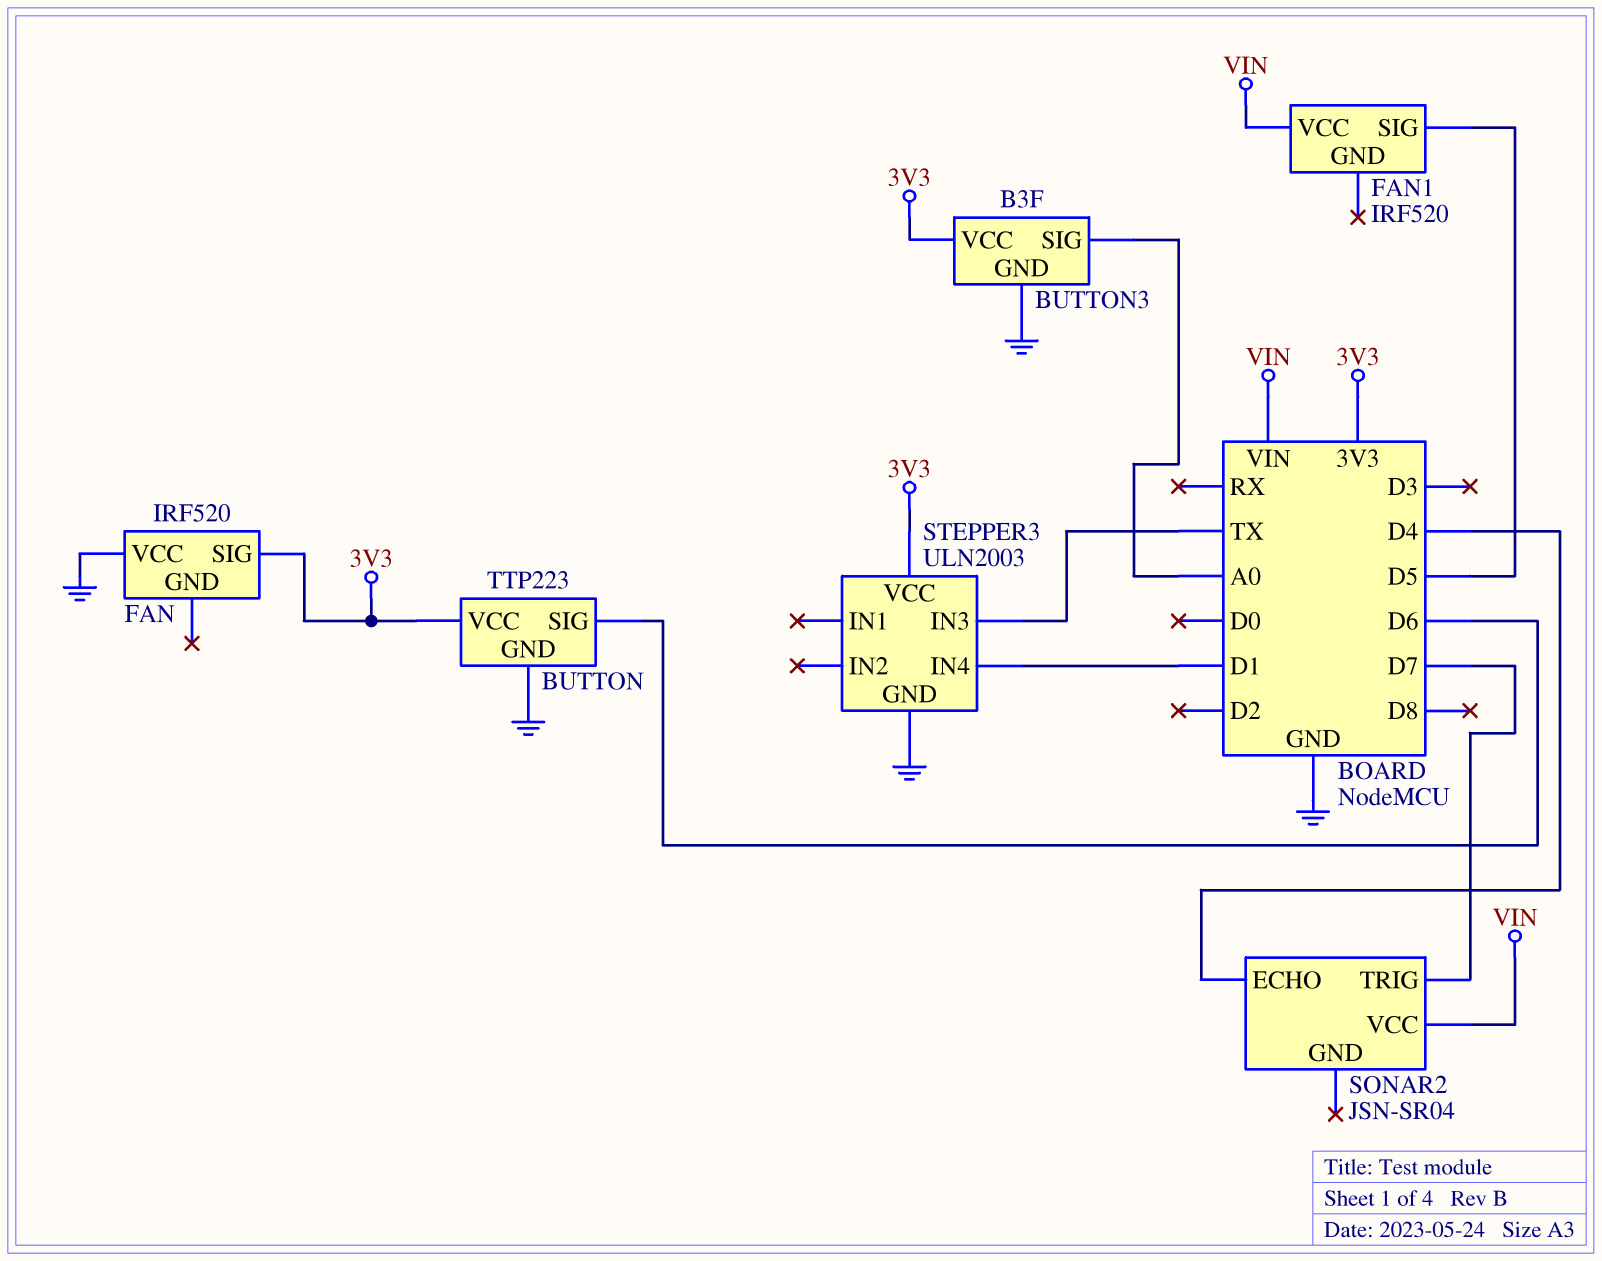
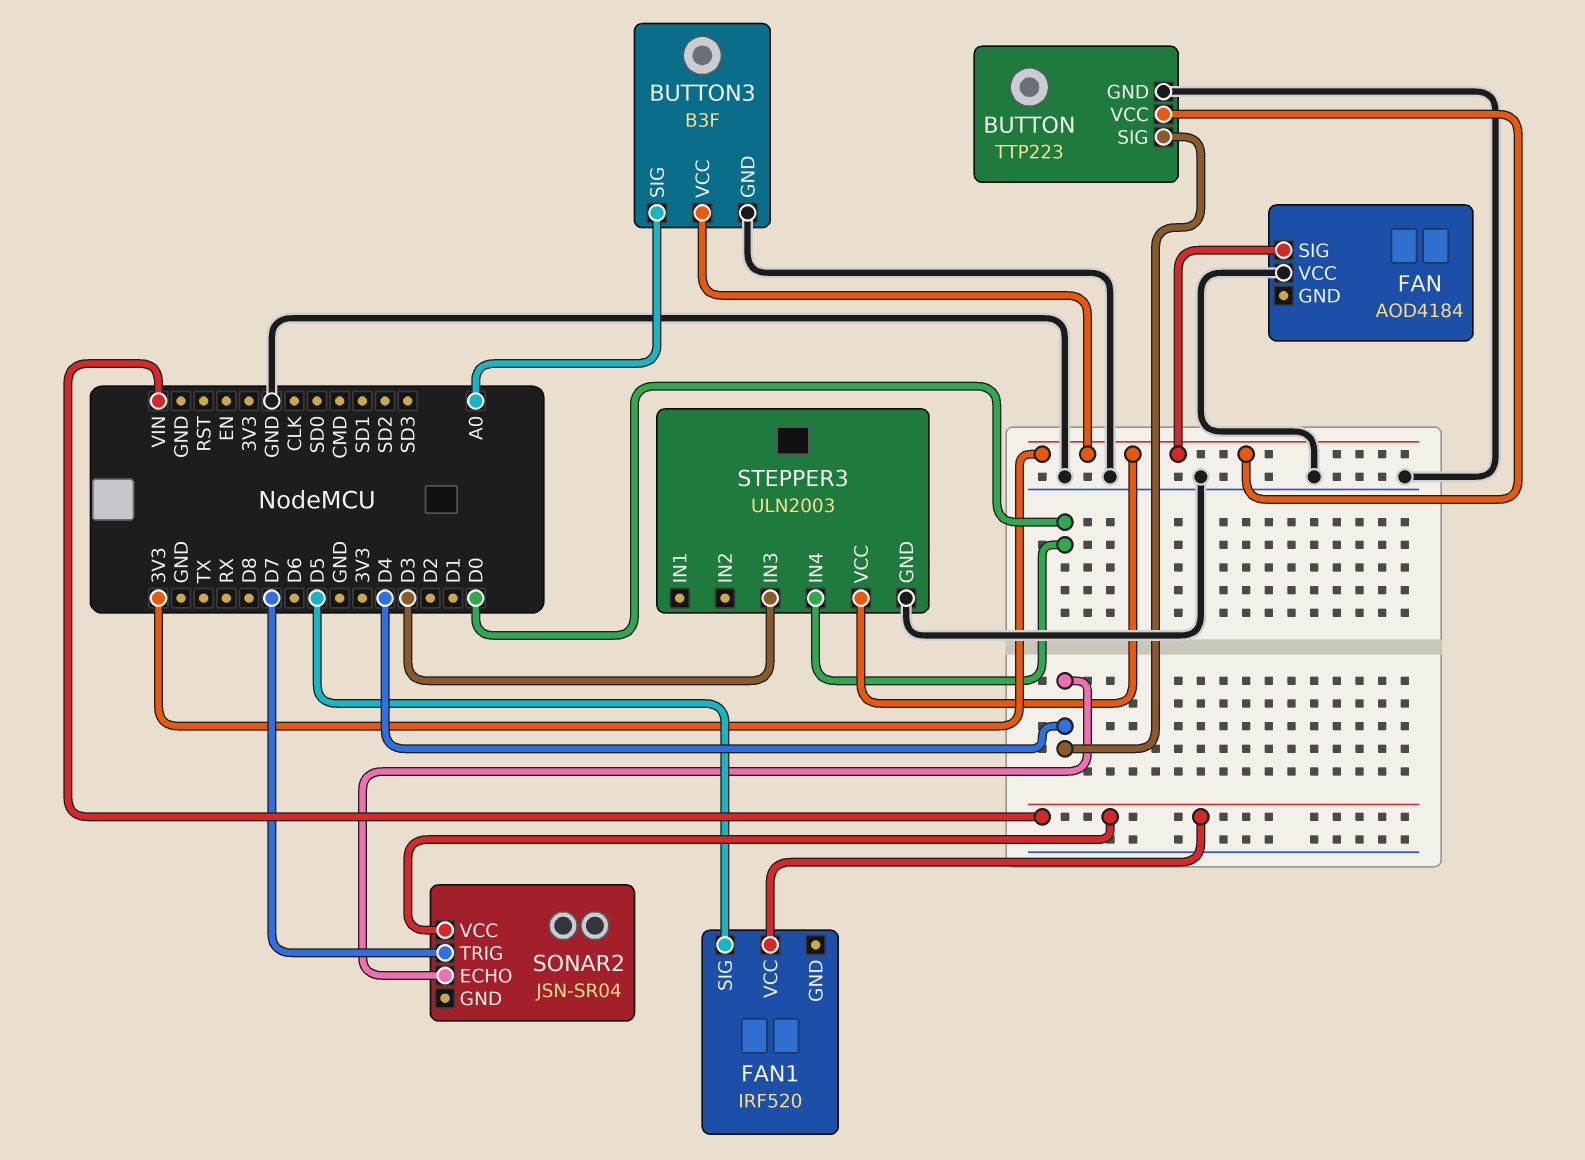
BUTTON pin SIG: D6 -> D4
FAN: IRF520 -> AOD4184
STEPPER3 pin IN3: TX -> D3
STEPPER3 pin IN4: D1 -> D0

